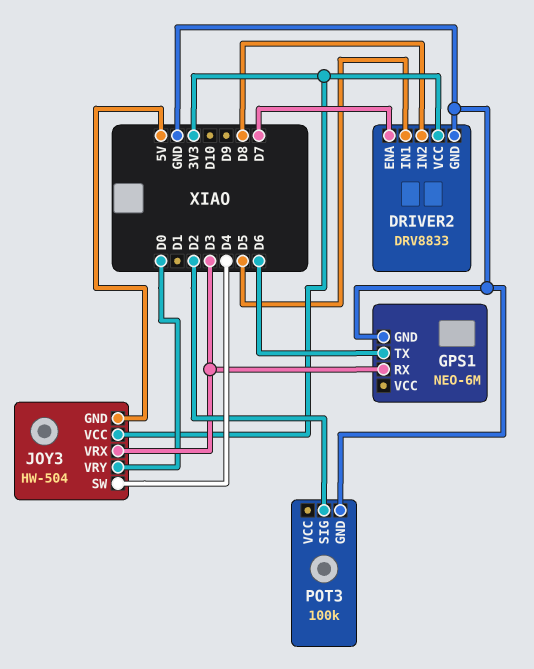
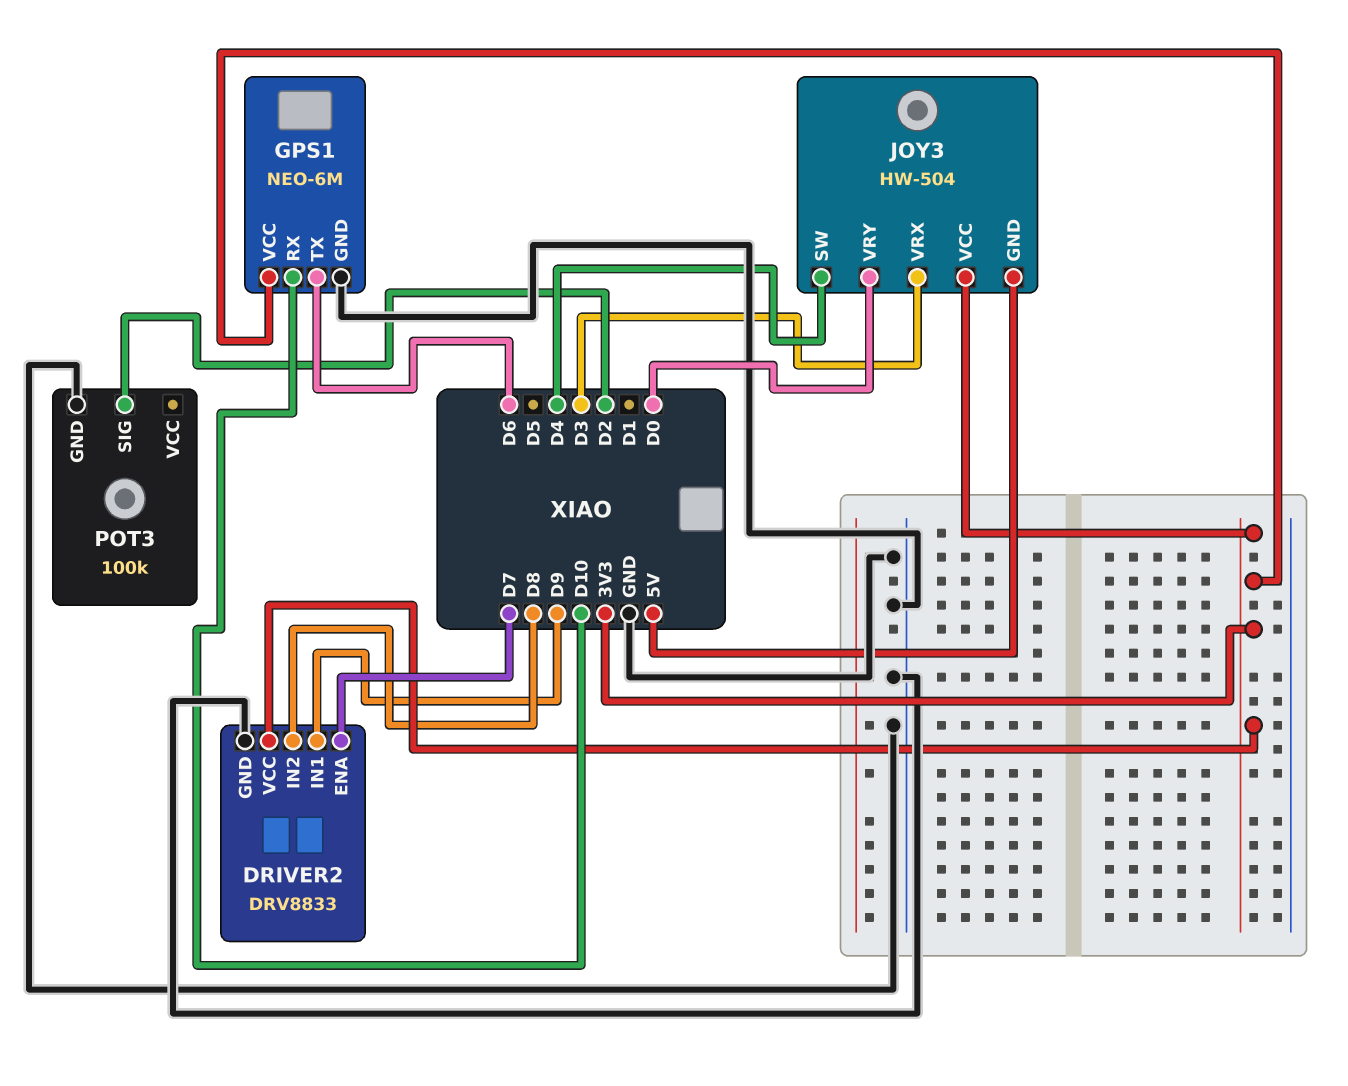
DRIVER2 pin IN1: D5 -> D9
GPS1 pin RX: D3 -> D10
GPS1 pin VCC: none -> 3V3

